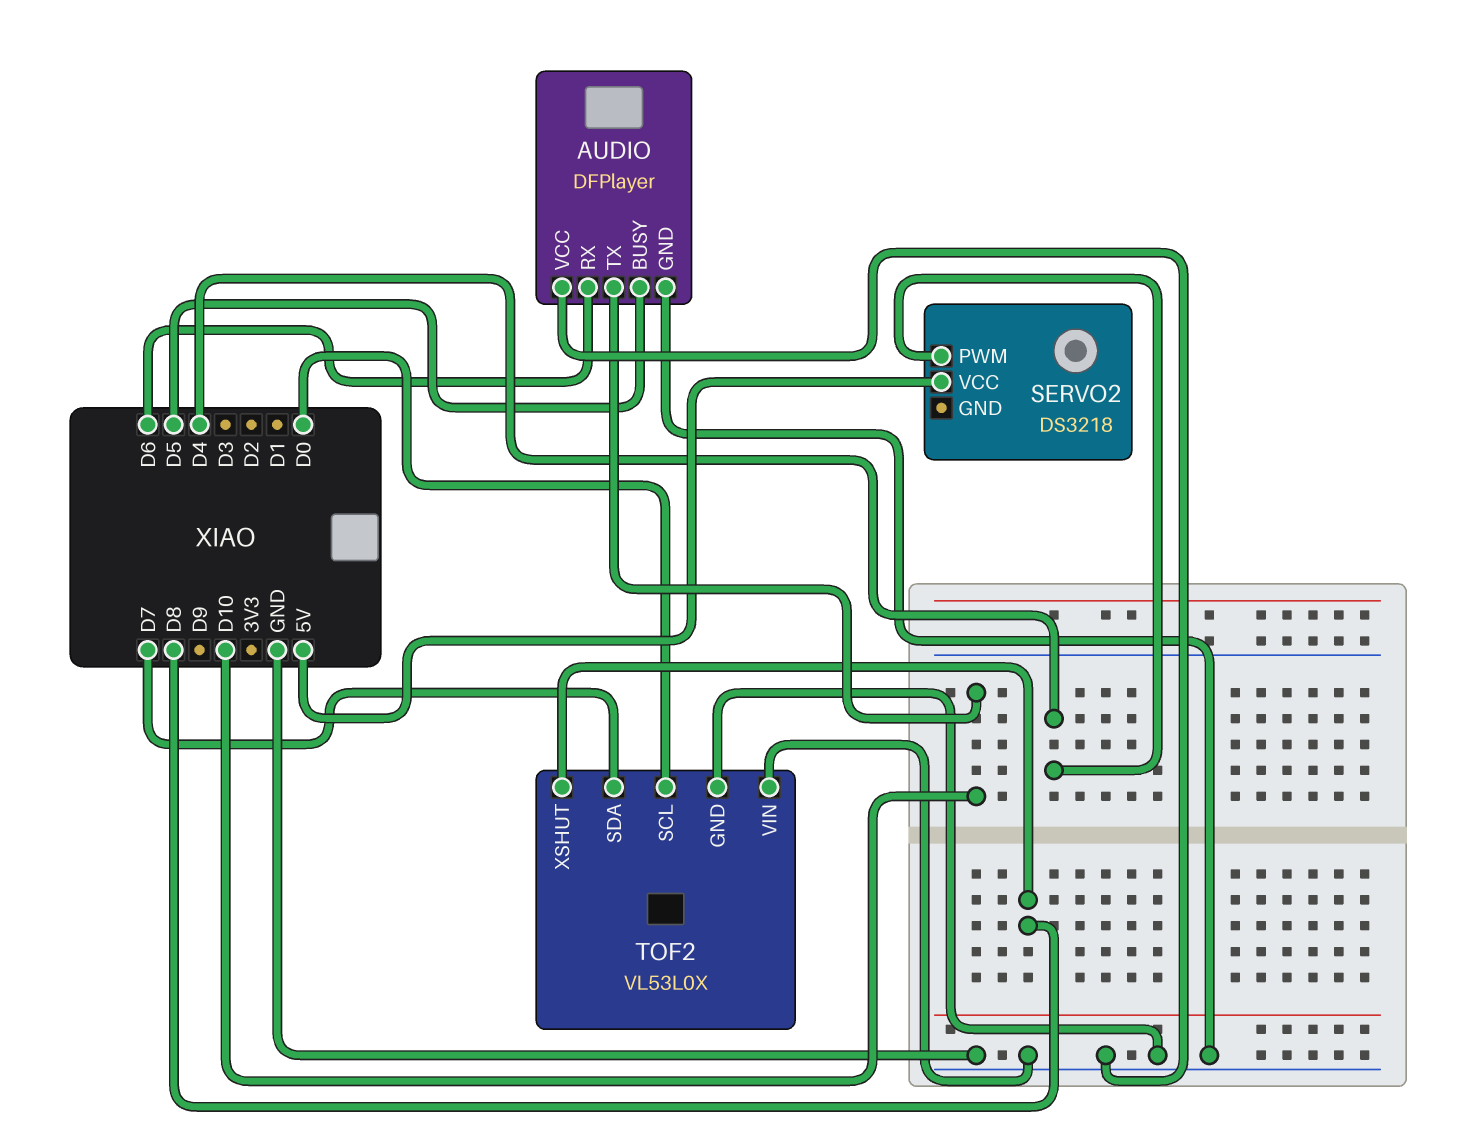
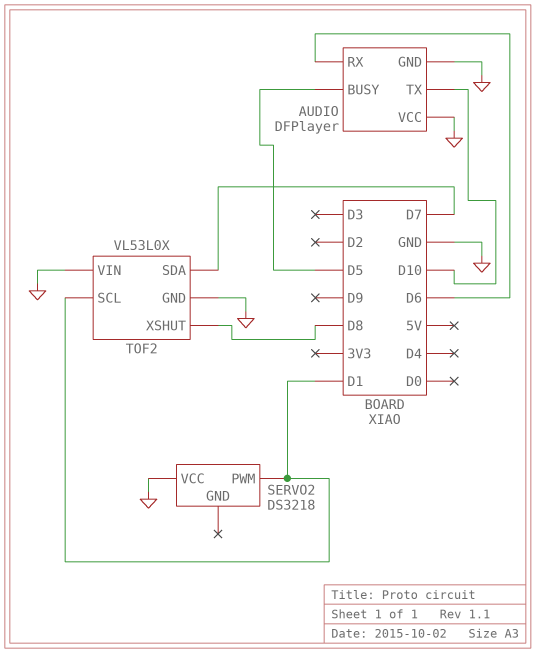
SERVO2 pin PWM: D4 -> D1
SERVO2 pin VCC: 5V -> GND
TOF2 pin SCL: D0 -> D1

